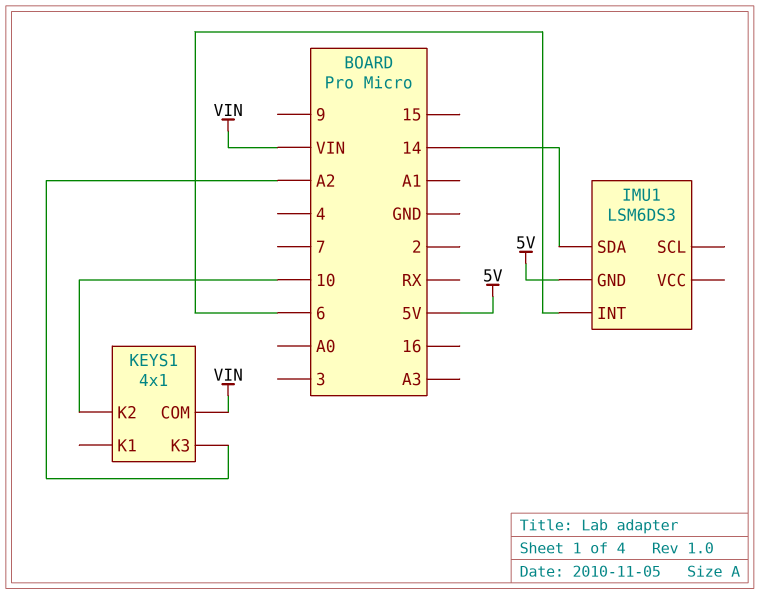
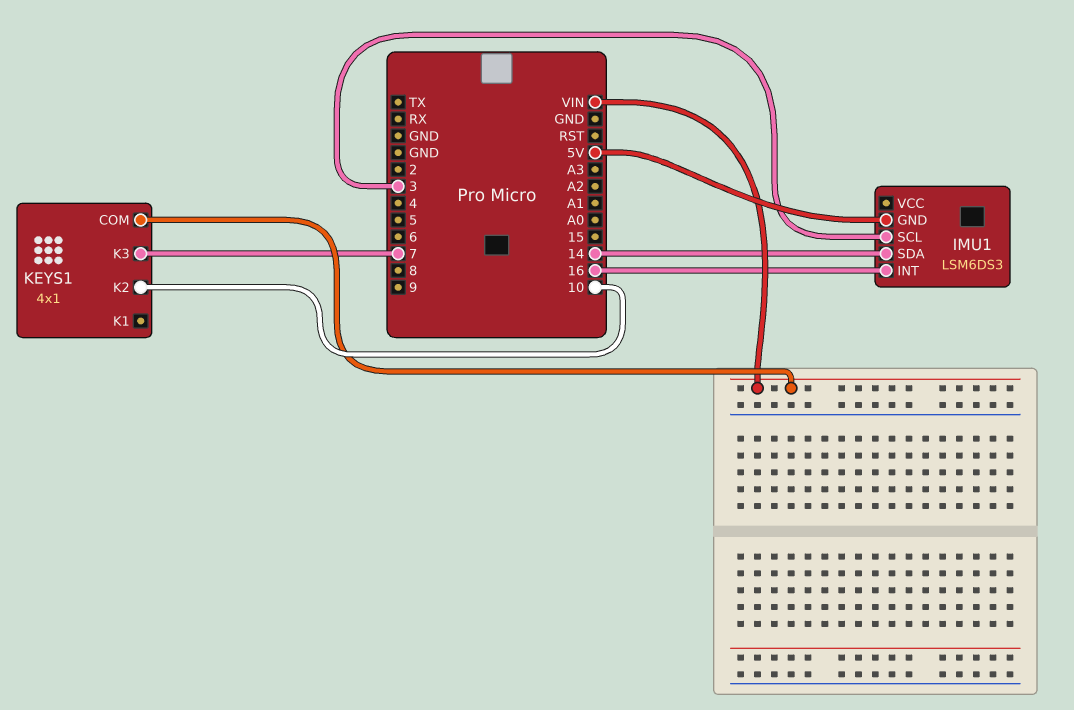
IMU1 pin INT: 6 -> 16
IMU1 pin SCL: none -> 3
KEYS1 pin K3: A2 -> 7

